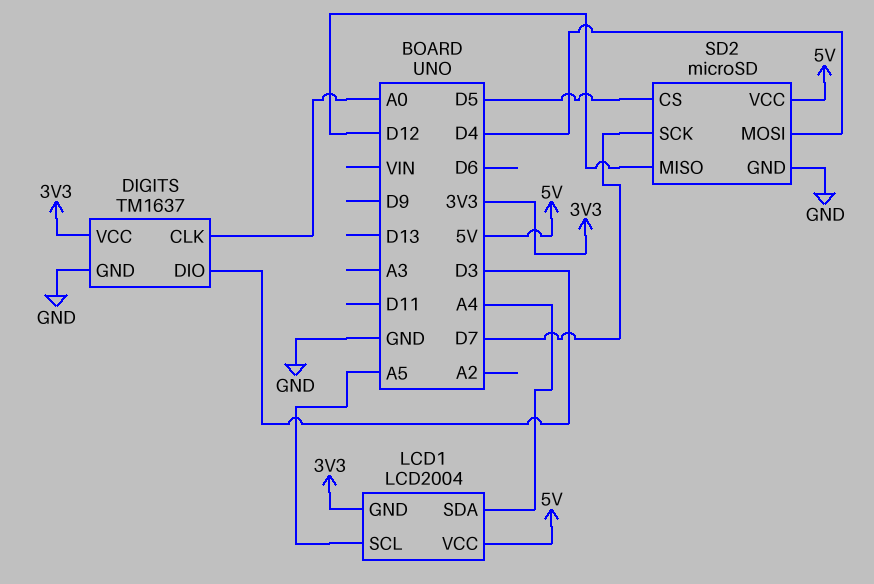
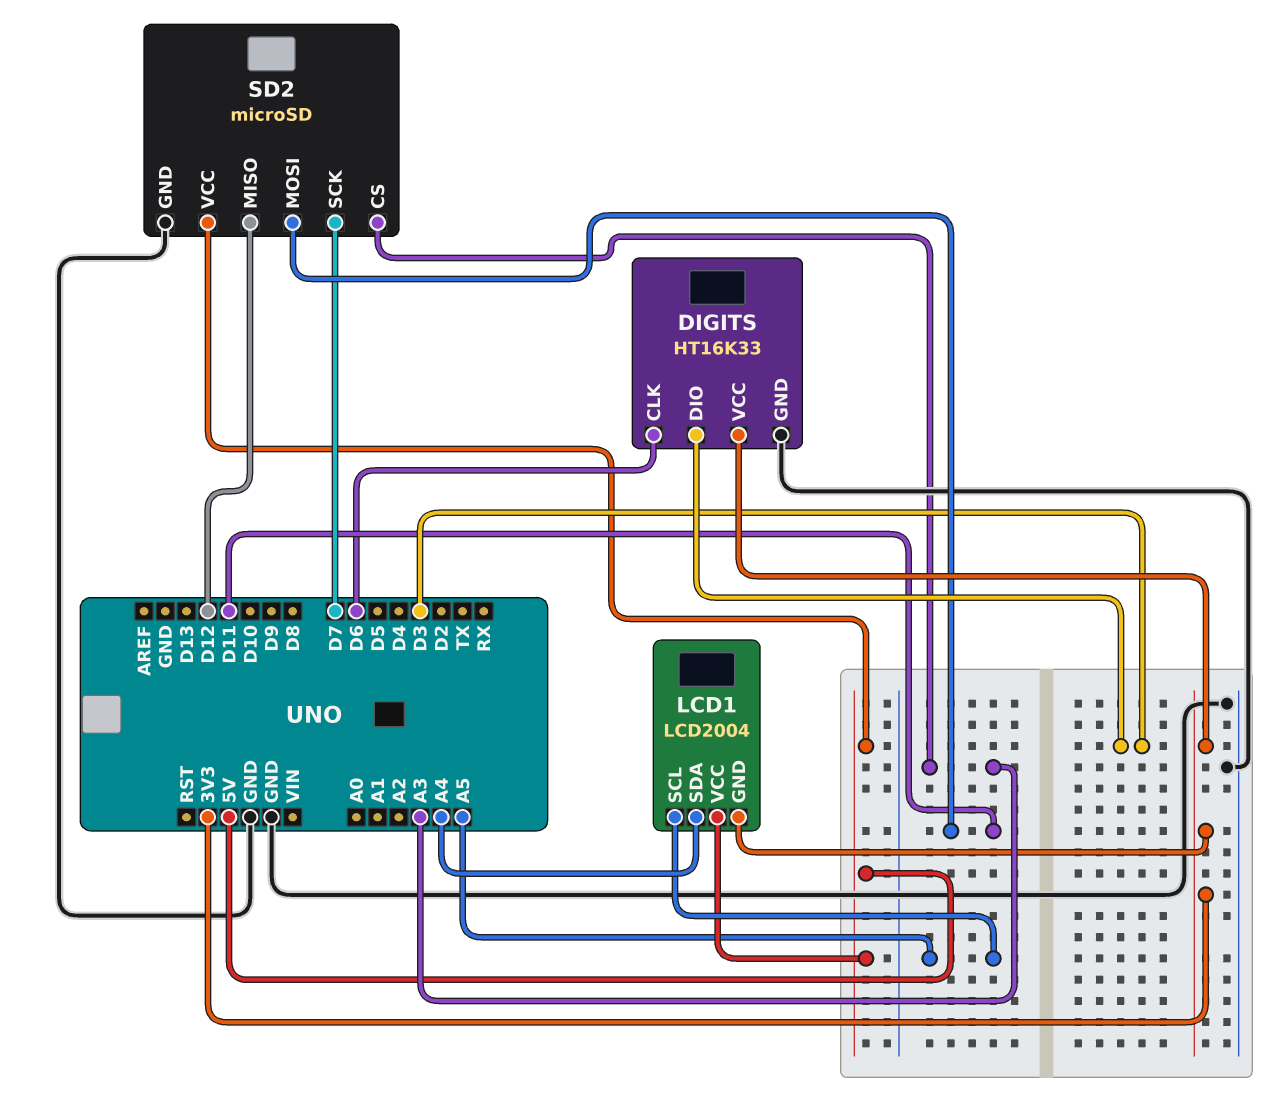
DIGITS: TM1637 -> HT16K33
DIGITS pin CLK: A0 -> D6
SD2 pin CS: D5 -> A3
SD2 pin MOSI: D4 -> D11

